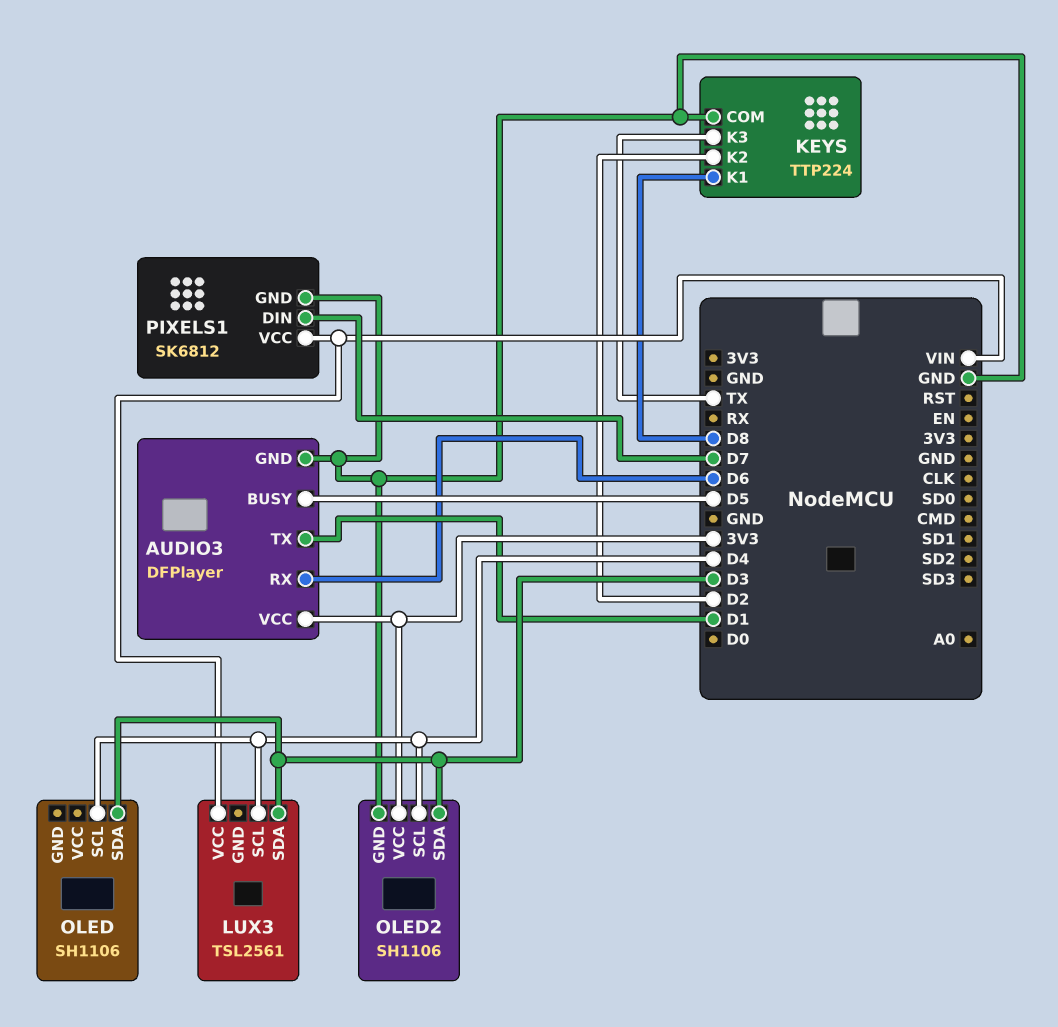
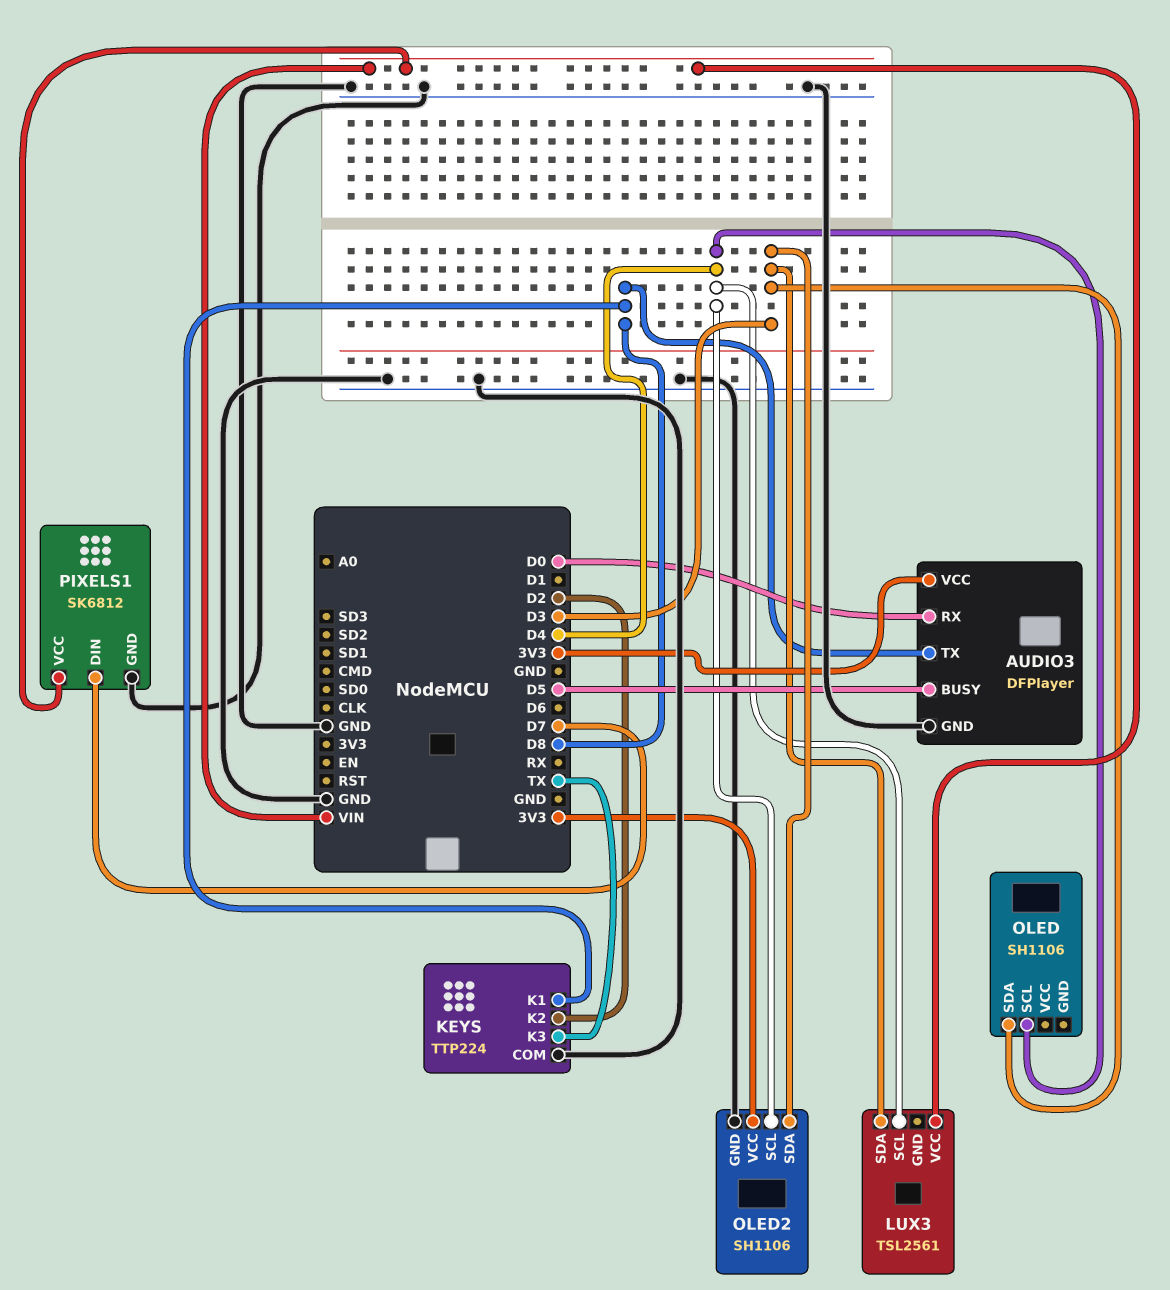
AUDIO3 pin RX: D6 -> D0
AUDIO3 pin TX: D1 -> D8

